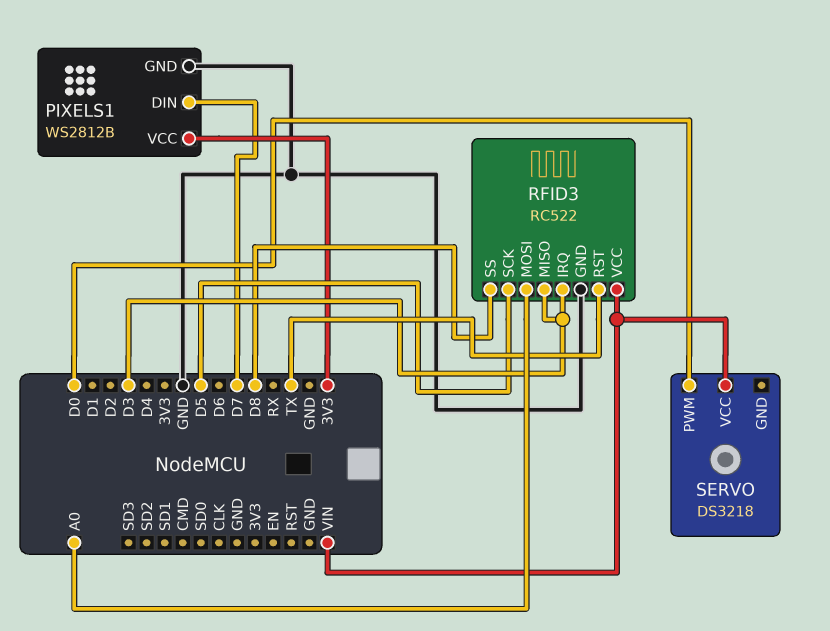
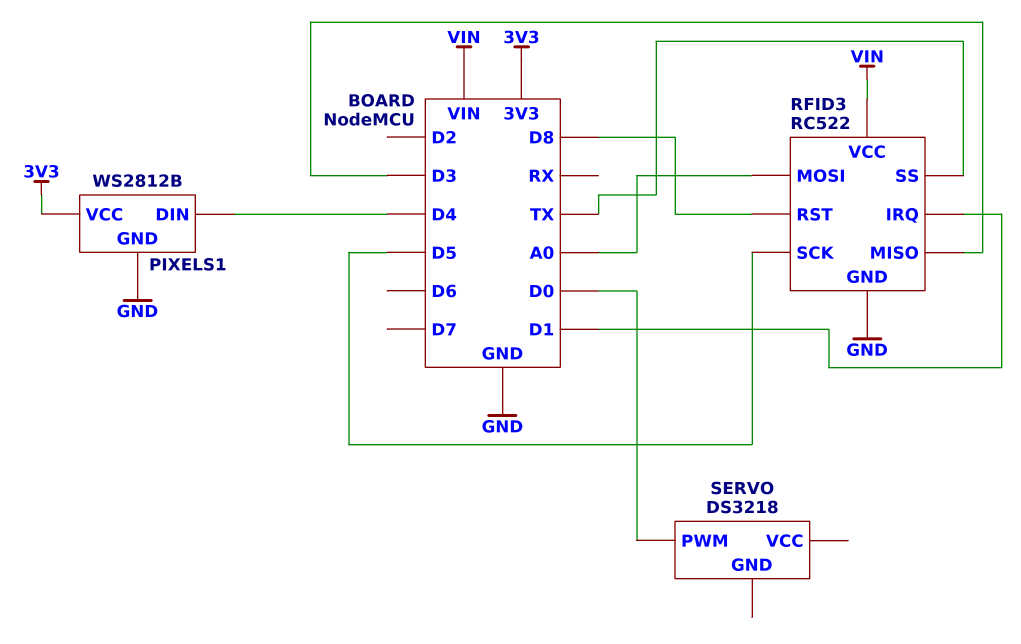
PIXELS1 pin DIN: D7 -> D4
RFID3 pin IRQ: D3 -> D1
RFID3 pin RST: TX -> D8
RFID3 pin SS: D8 -> TX
SERVO pin VCC: VIN -> none

